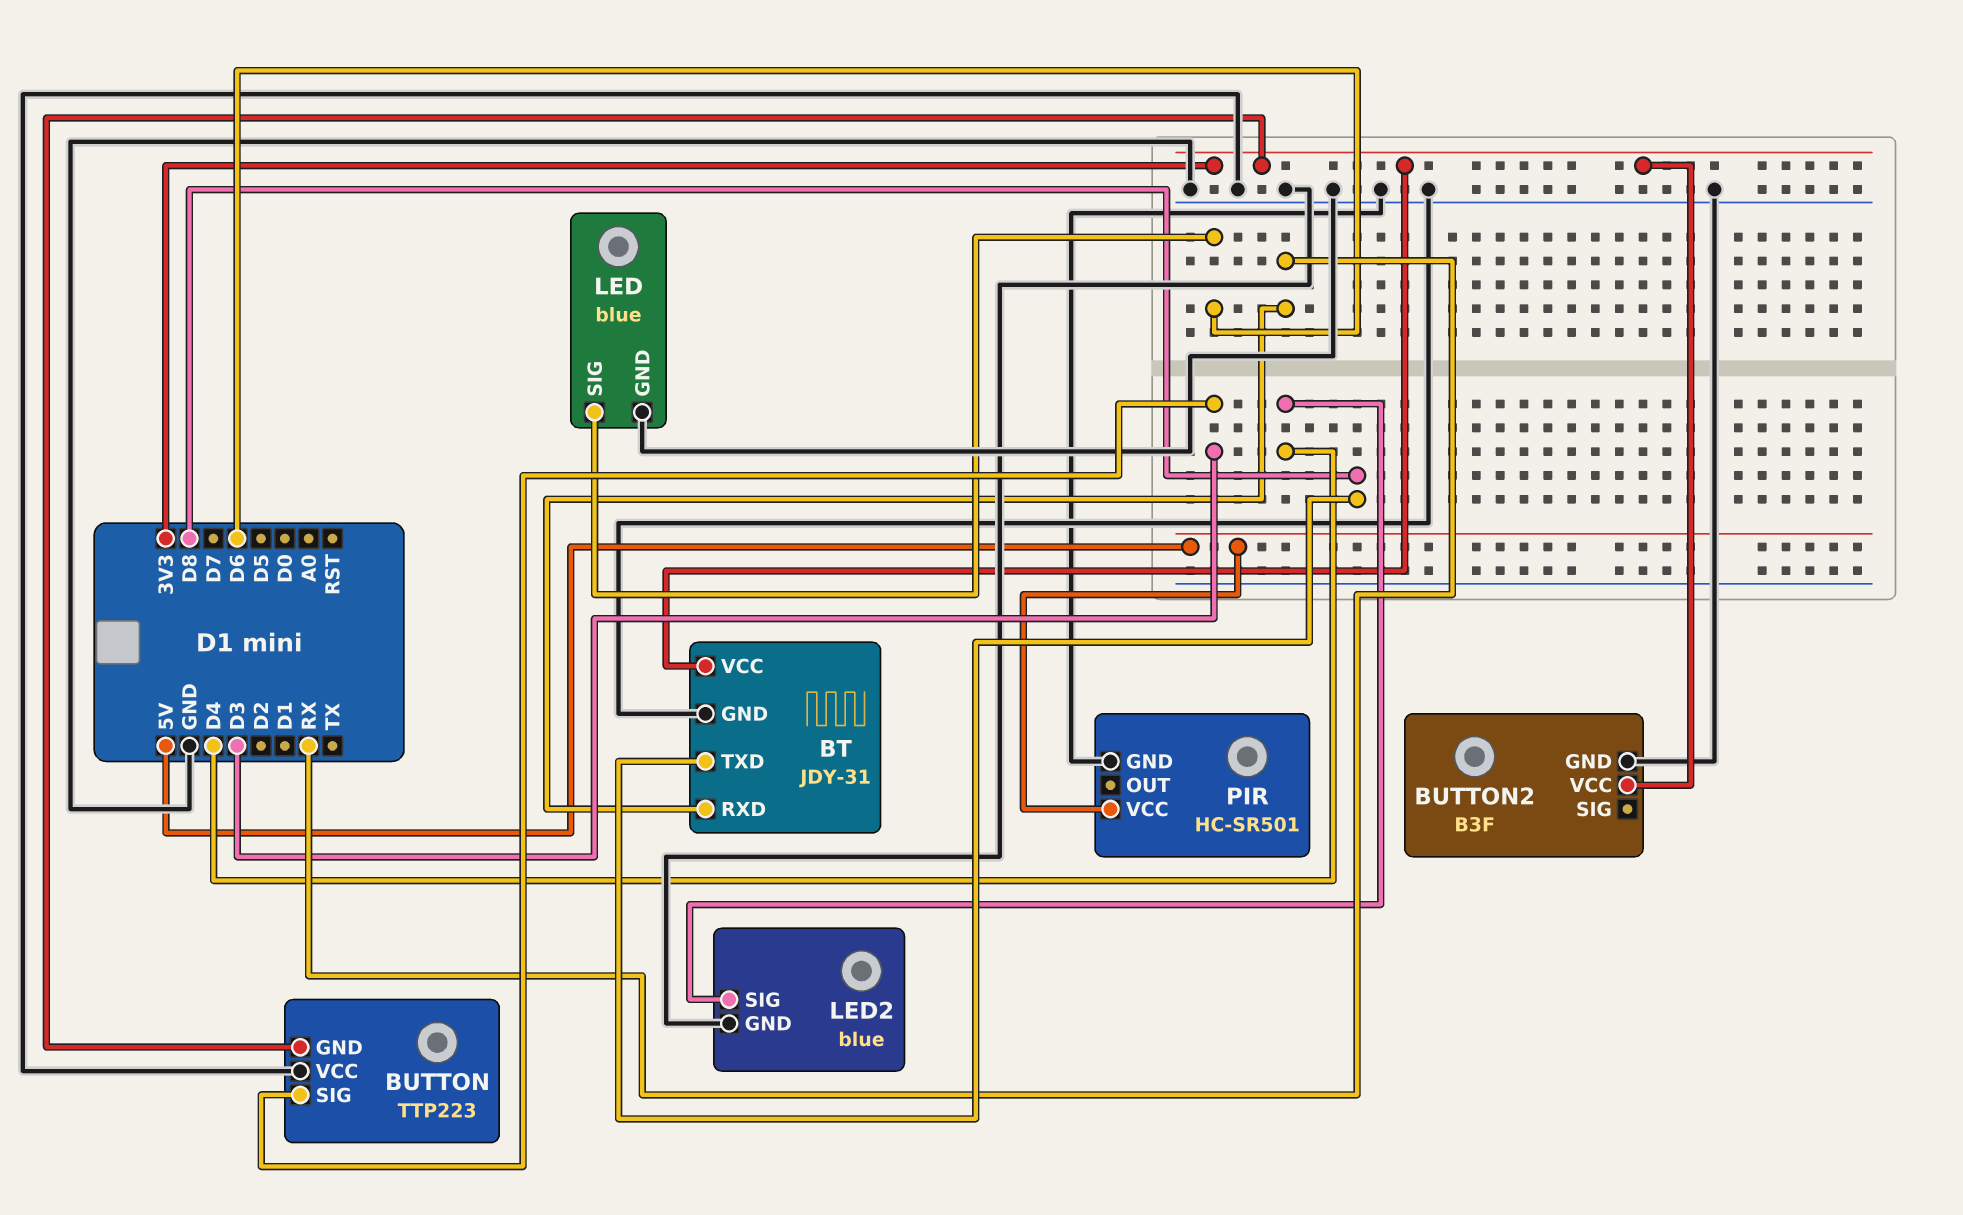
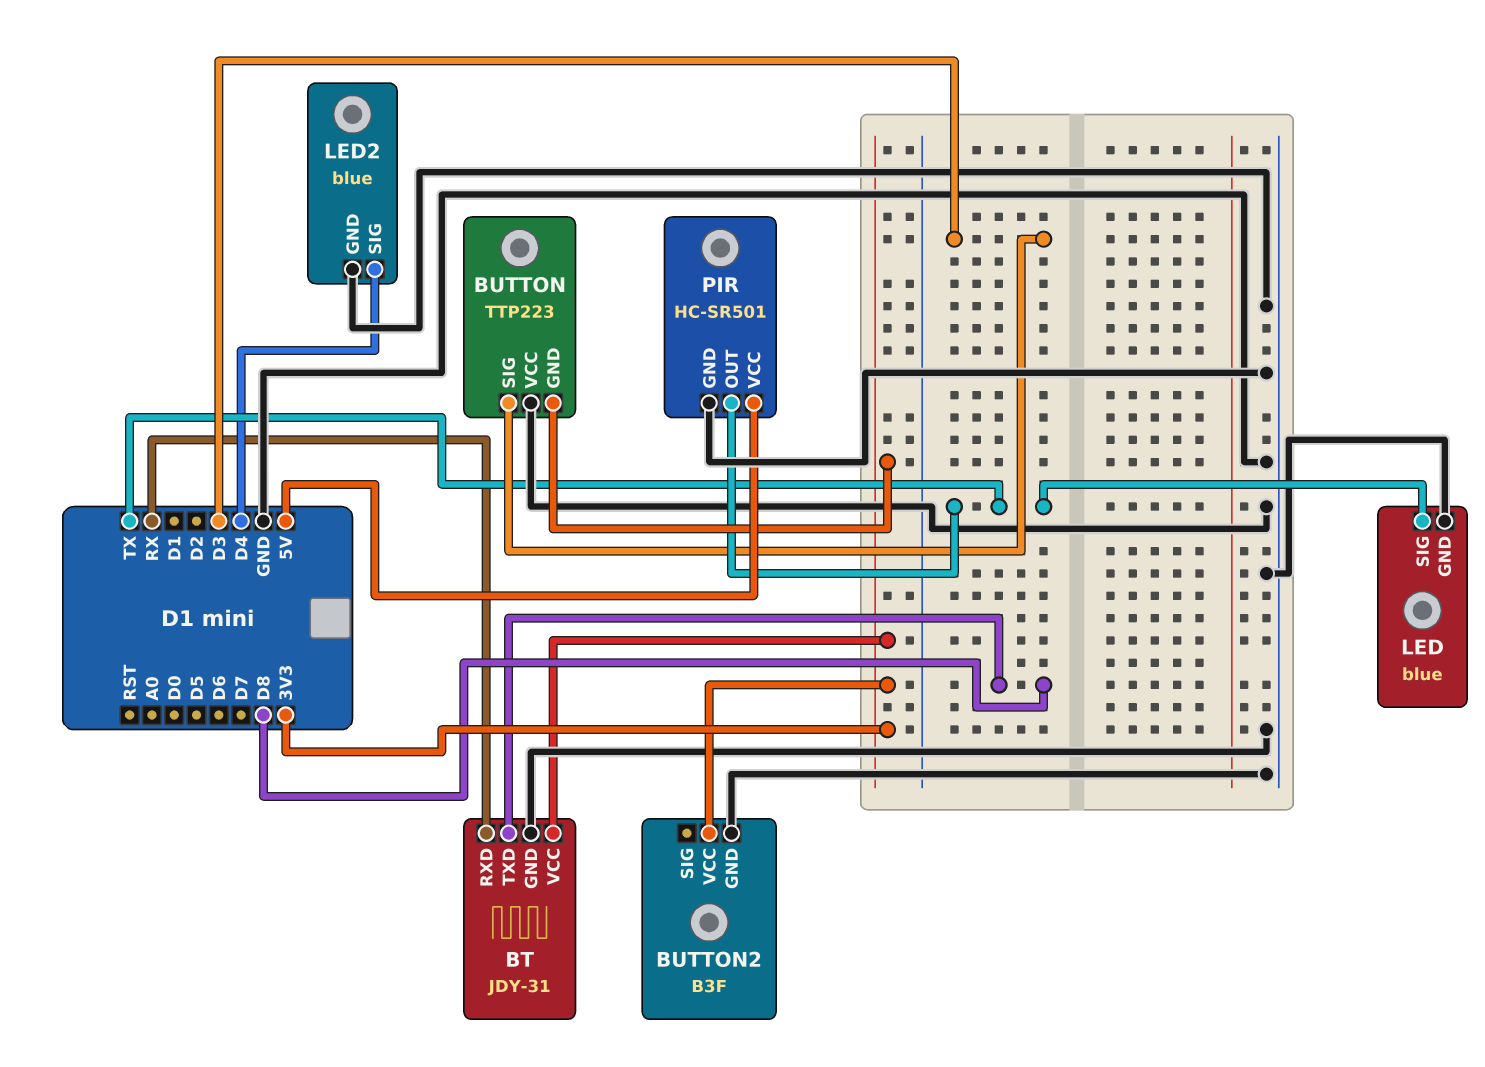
LED pin SIG: D6 -> TX
PIR pin OUT: none -> TX

